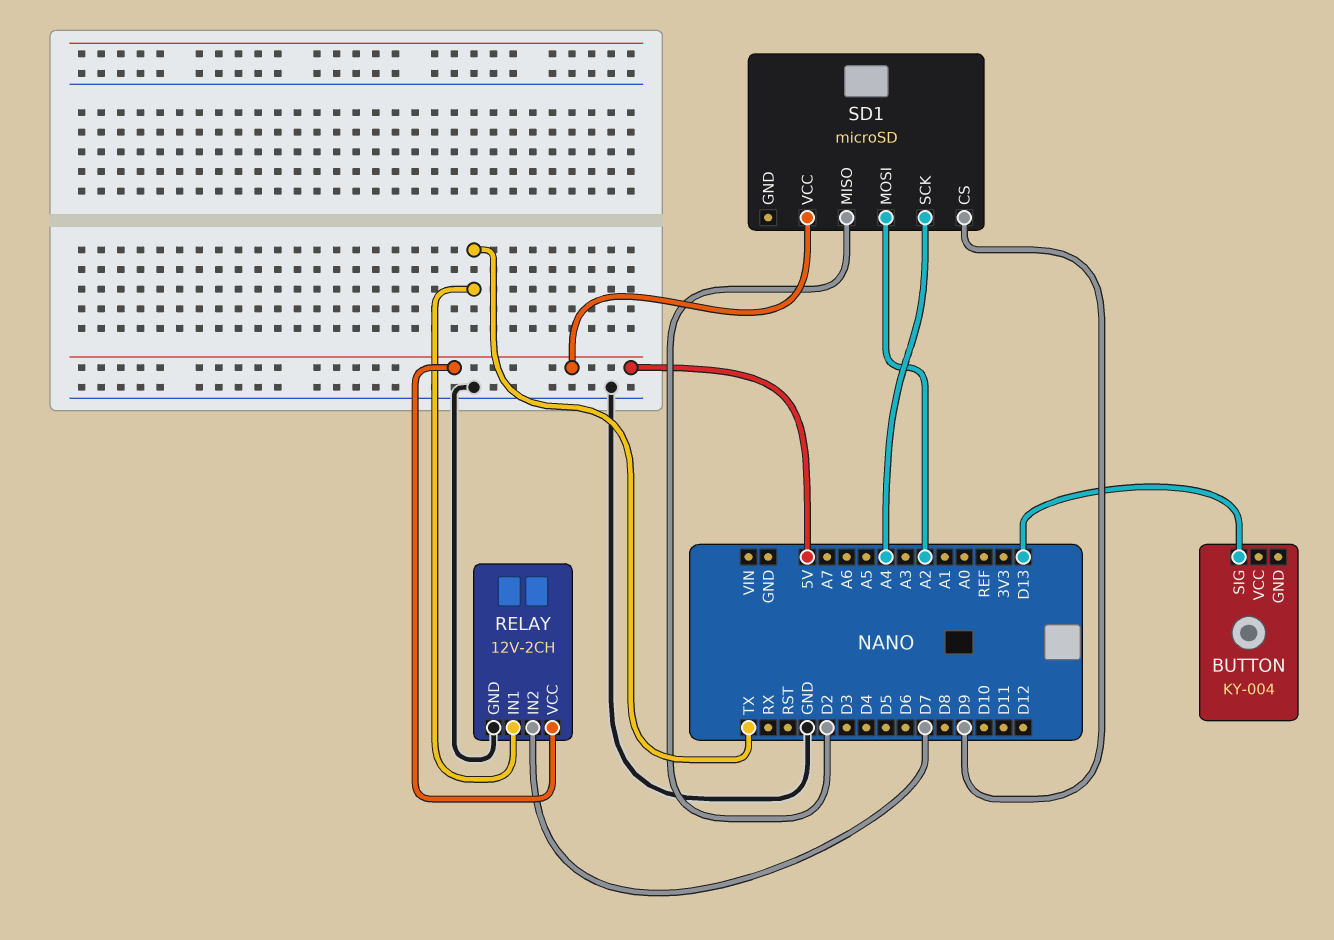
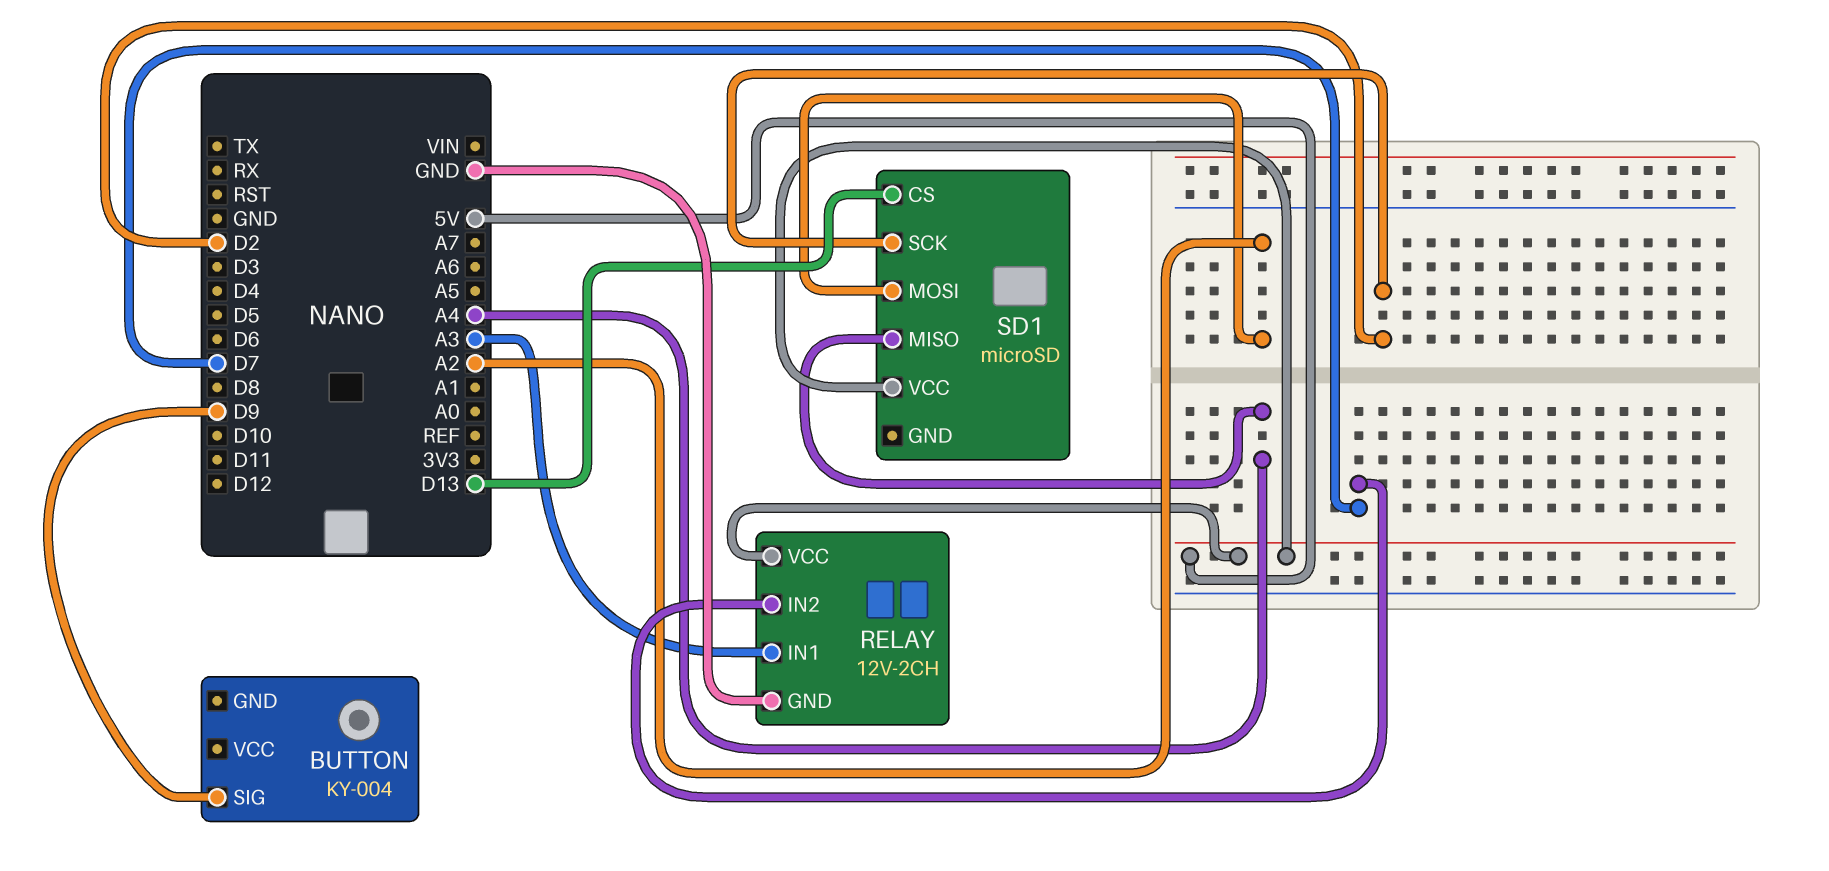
BUTTON pin SIG: D13 -> D9
RELAY pin IN1: TX -> A3
SD1 pin CS: D9 -> D13
SD1 pin MISO: D2 -> A4
SD1 pin SCK: A4 -> D2

